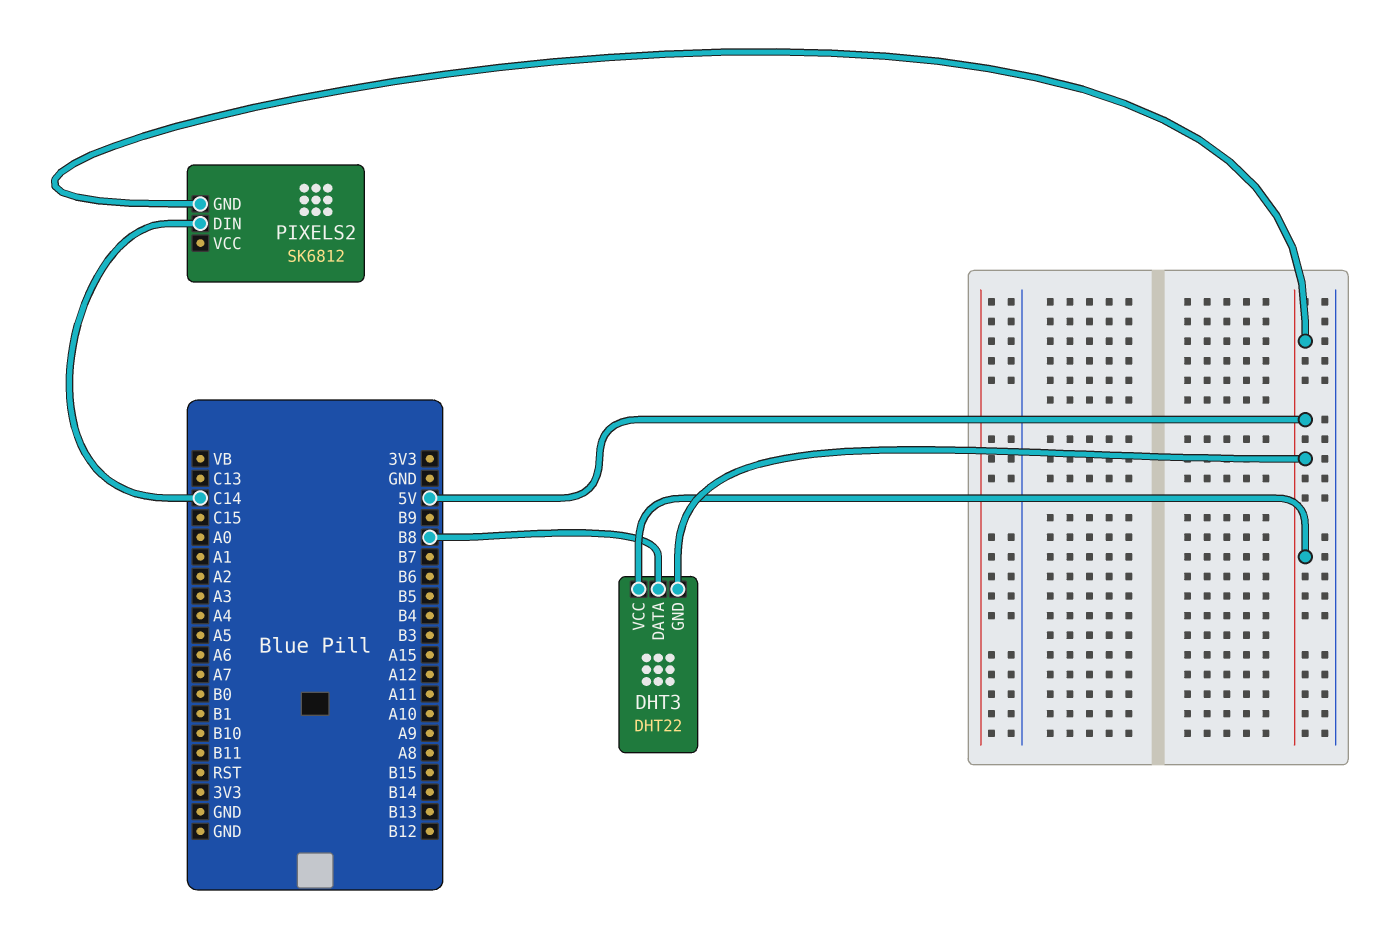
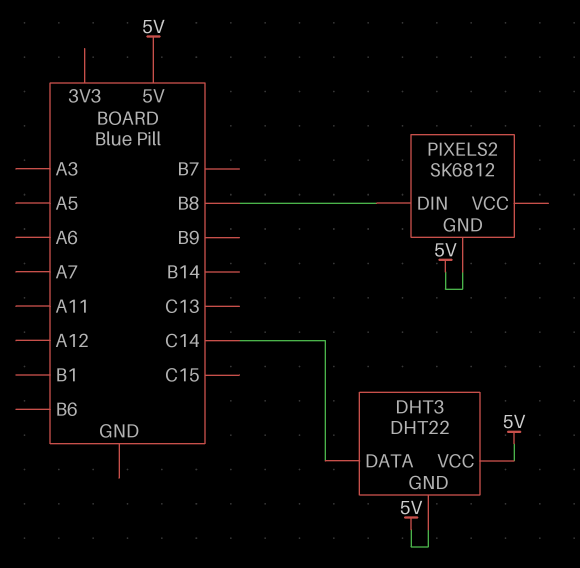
DHT3 pin DATA: B8 -> C14
PIXELS2 pin DIN: C14 -> B8

